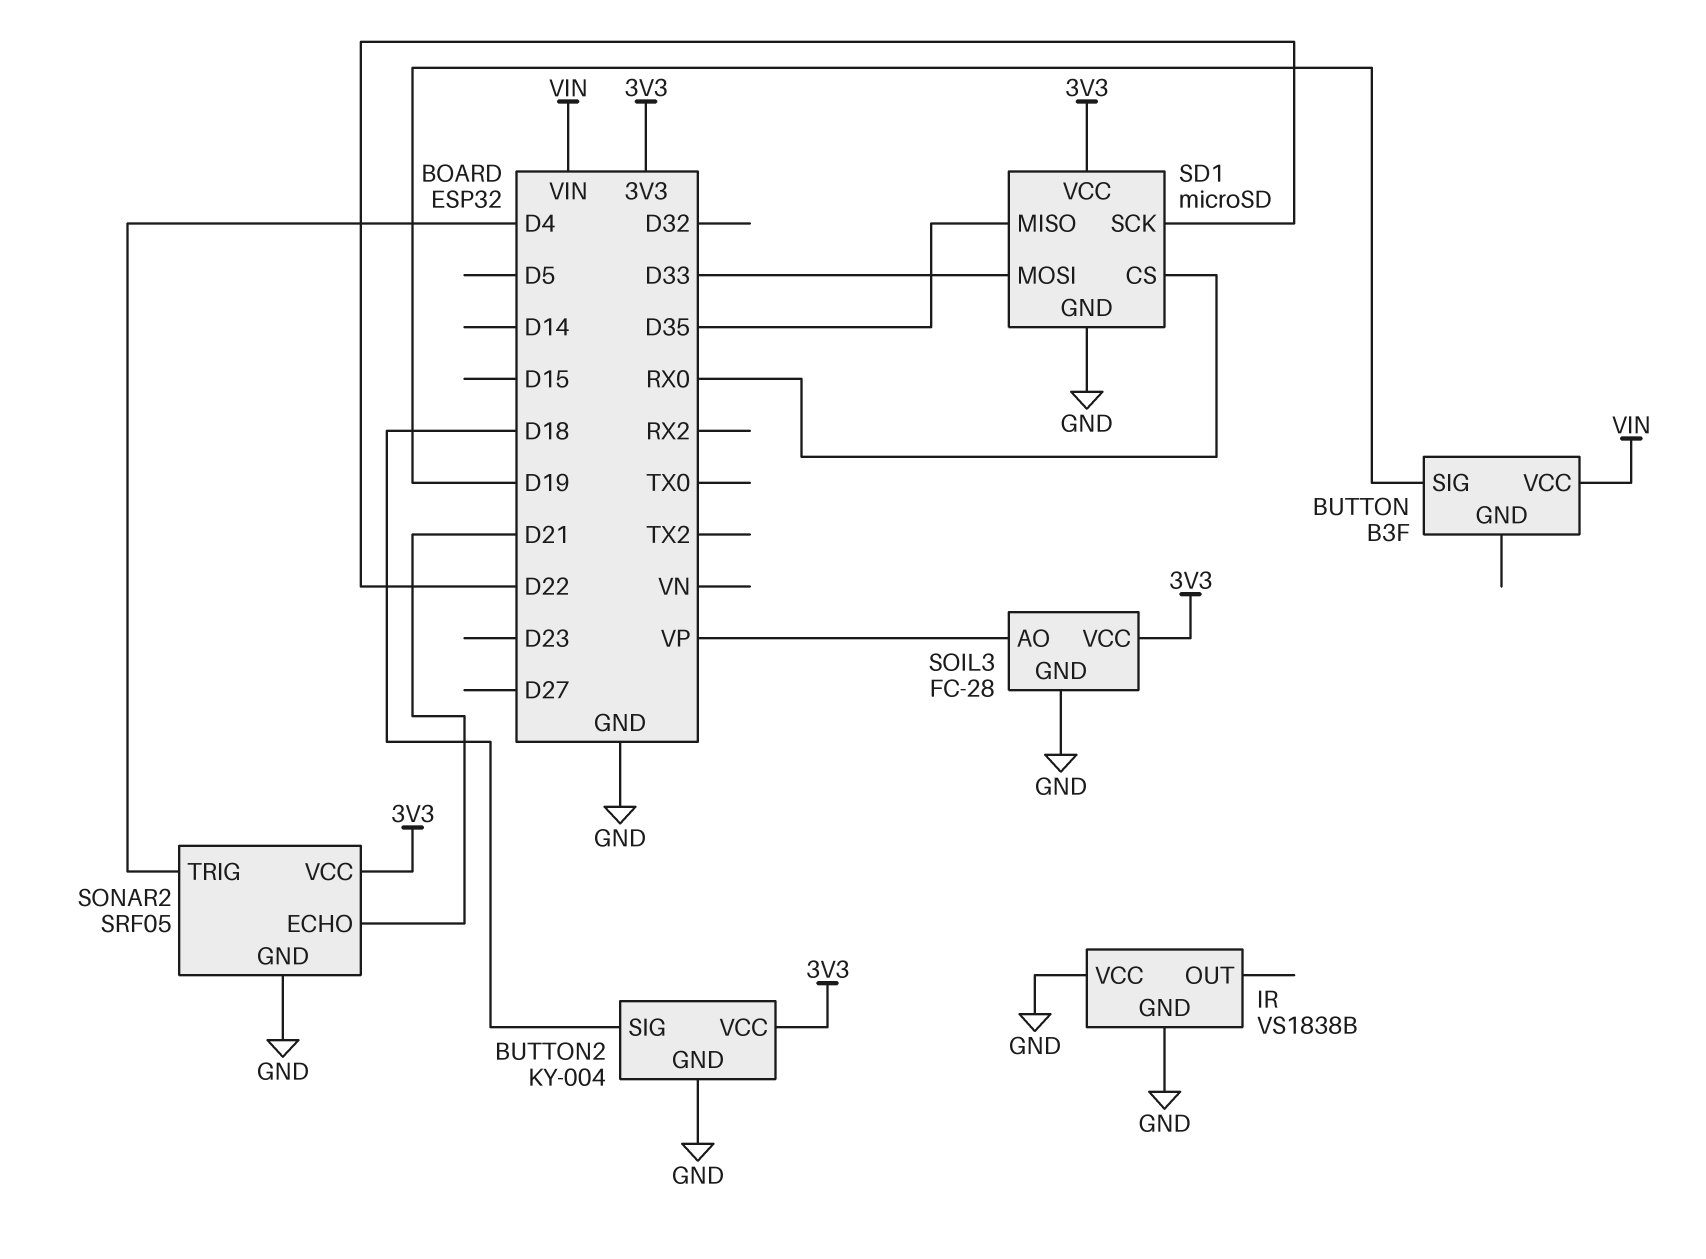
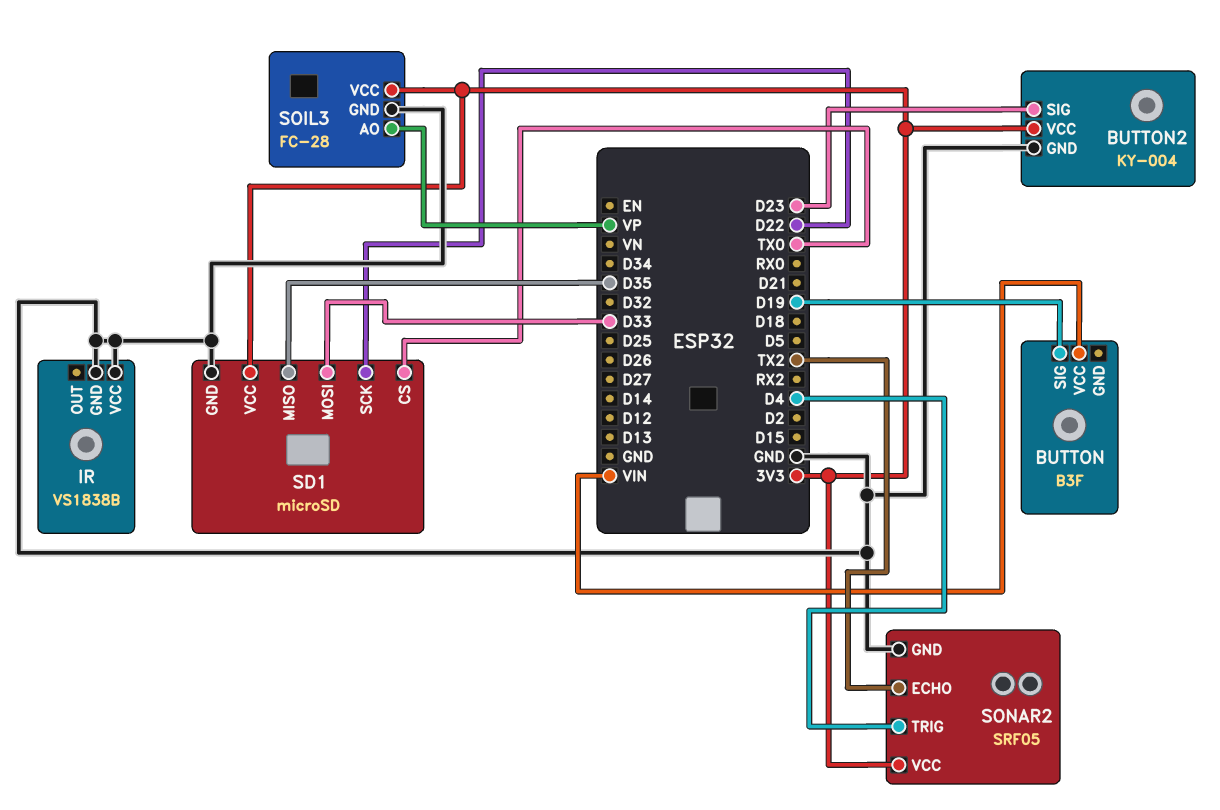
BUTTON2 pin SIG: D18 -> D23
SD1 pin CS: RX0 -> TX0
SONAR2 pin ECHO: D21 -> TX2

